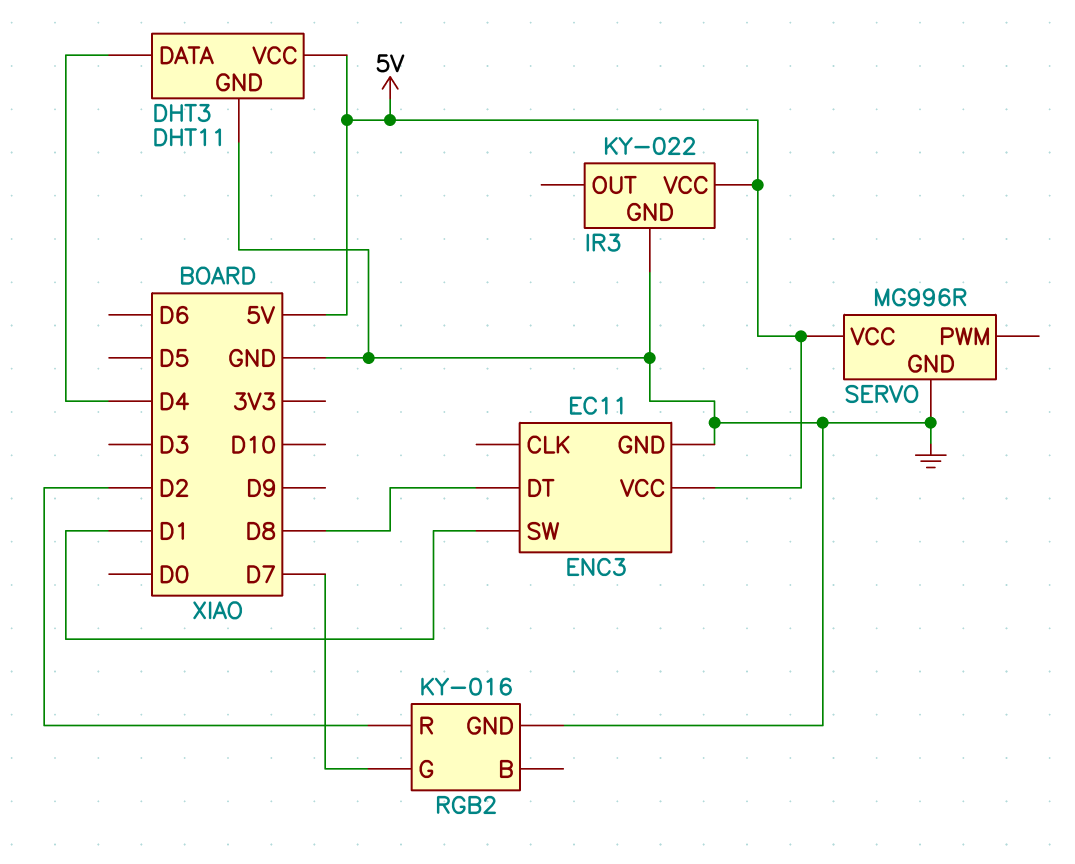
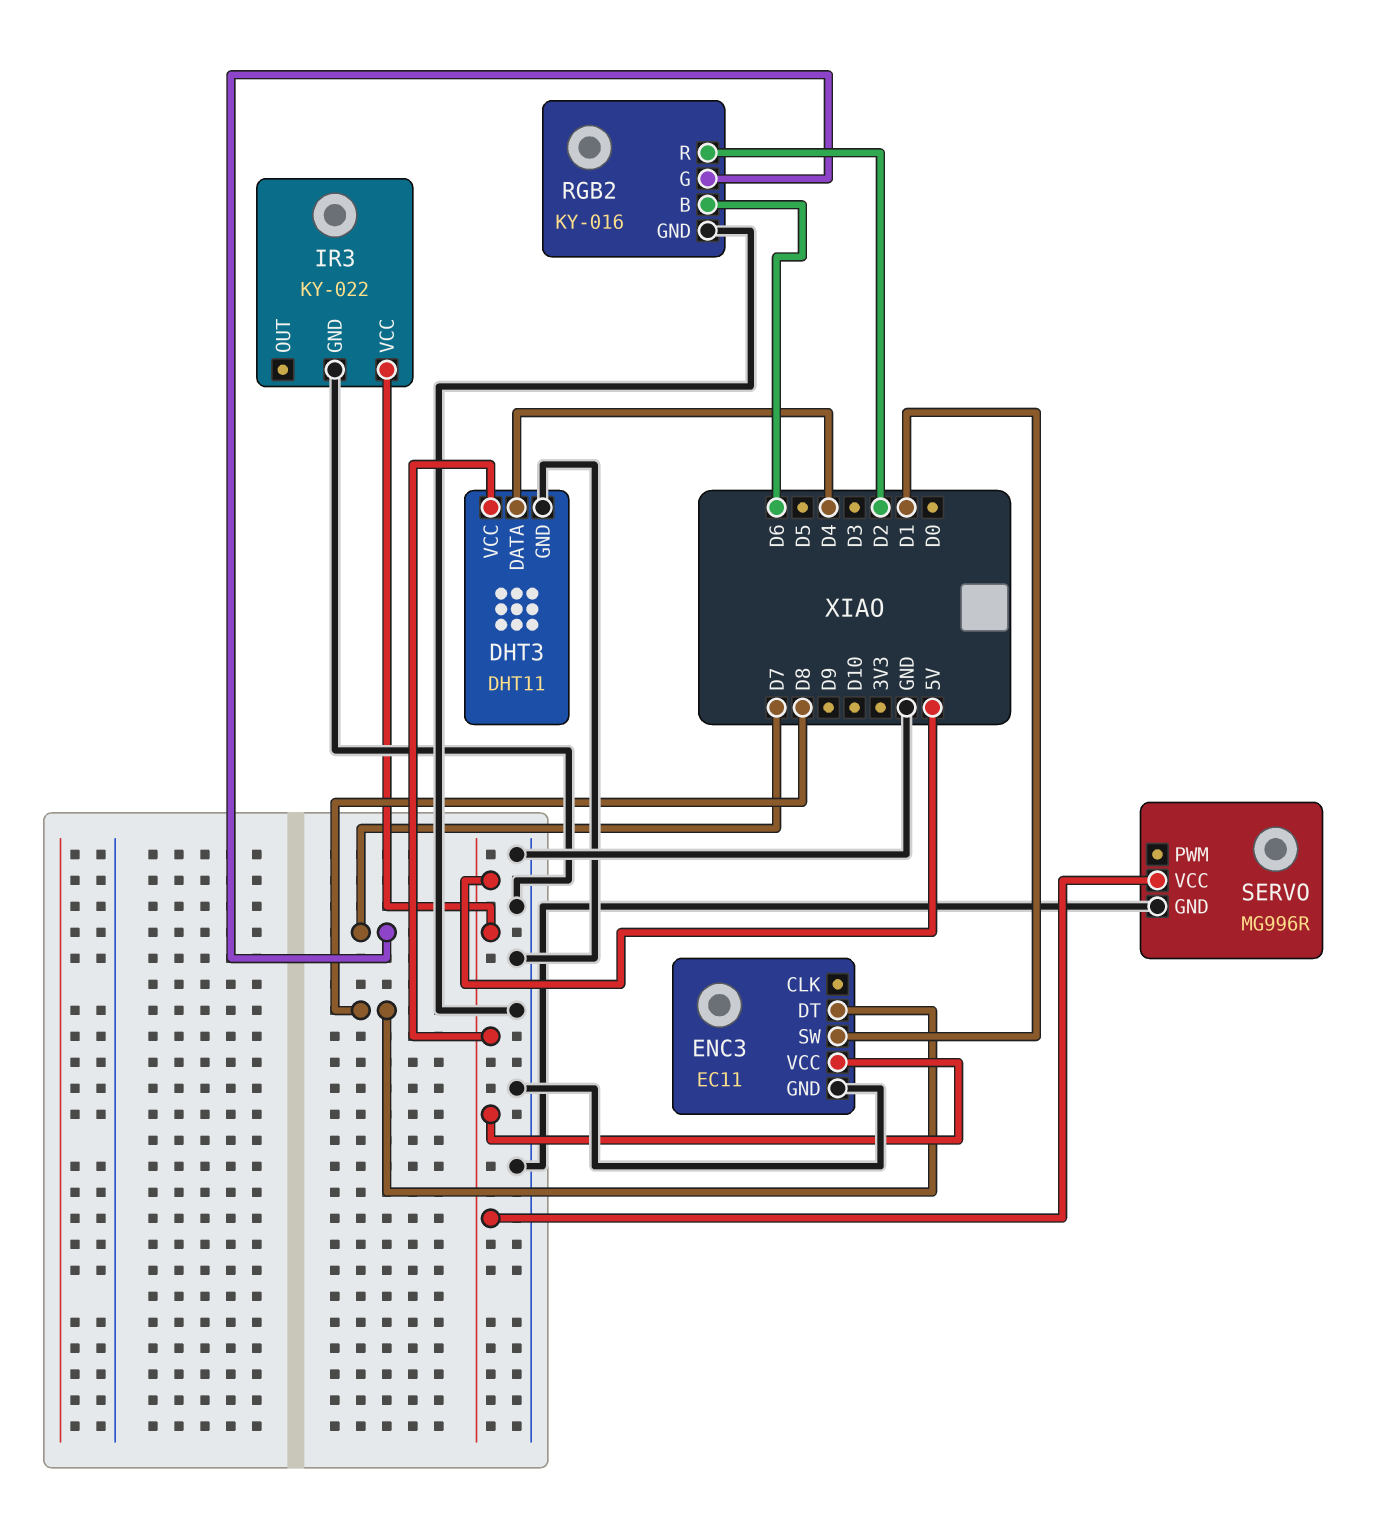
RGB2 pin B: none -> D6

